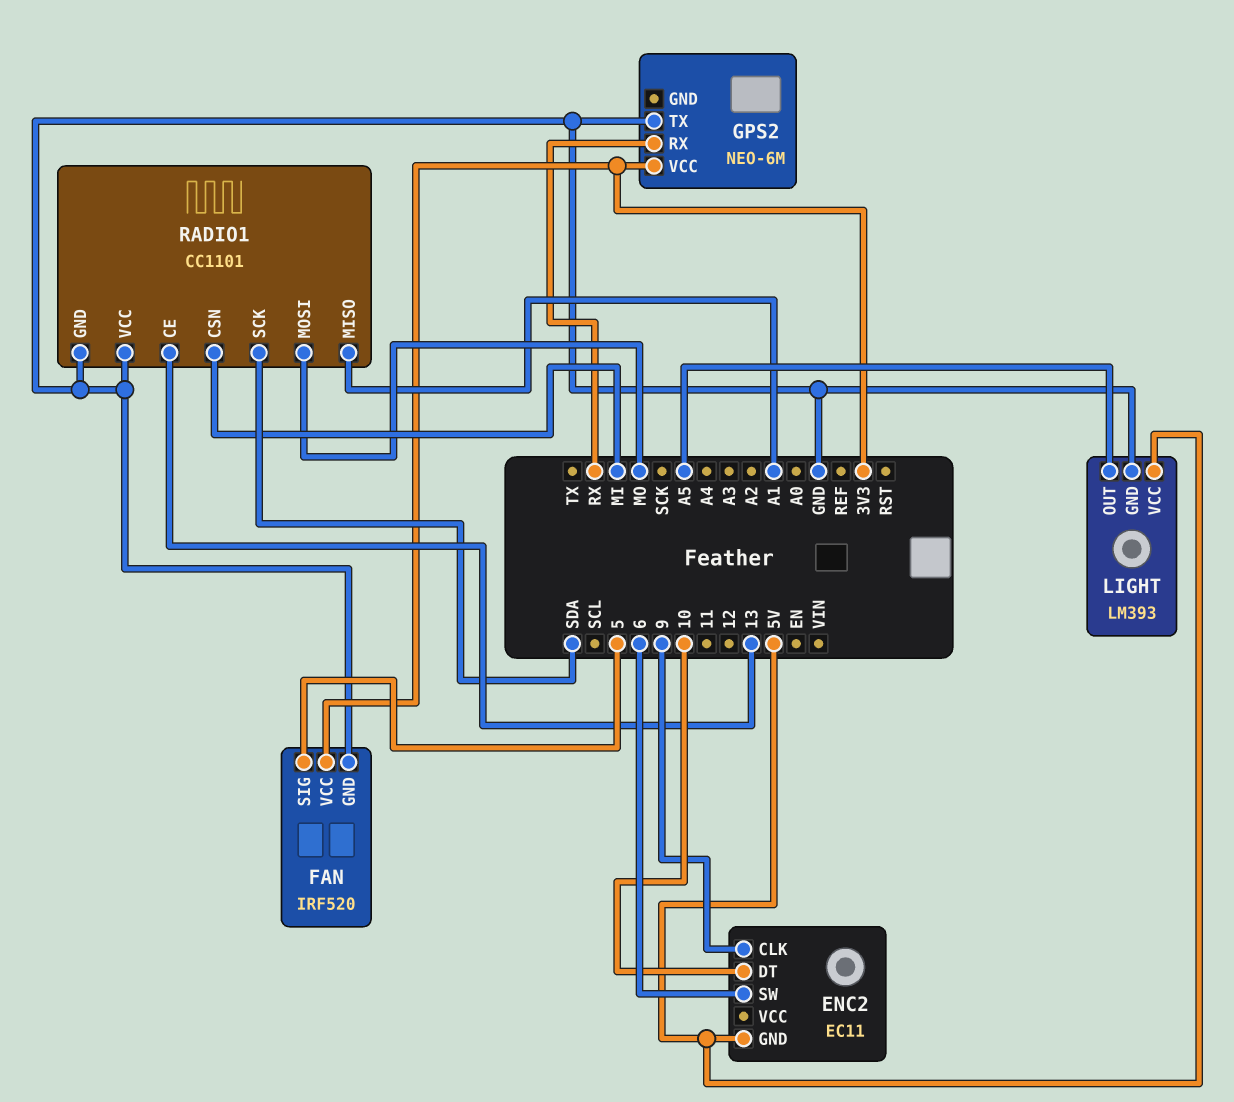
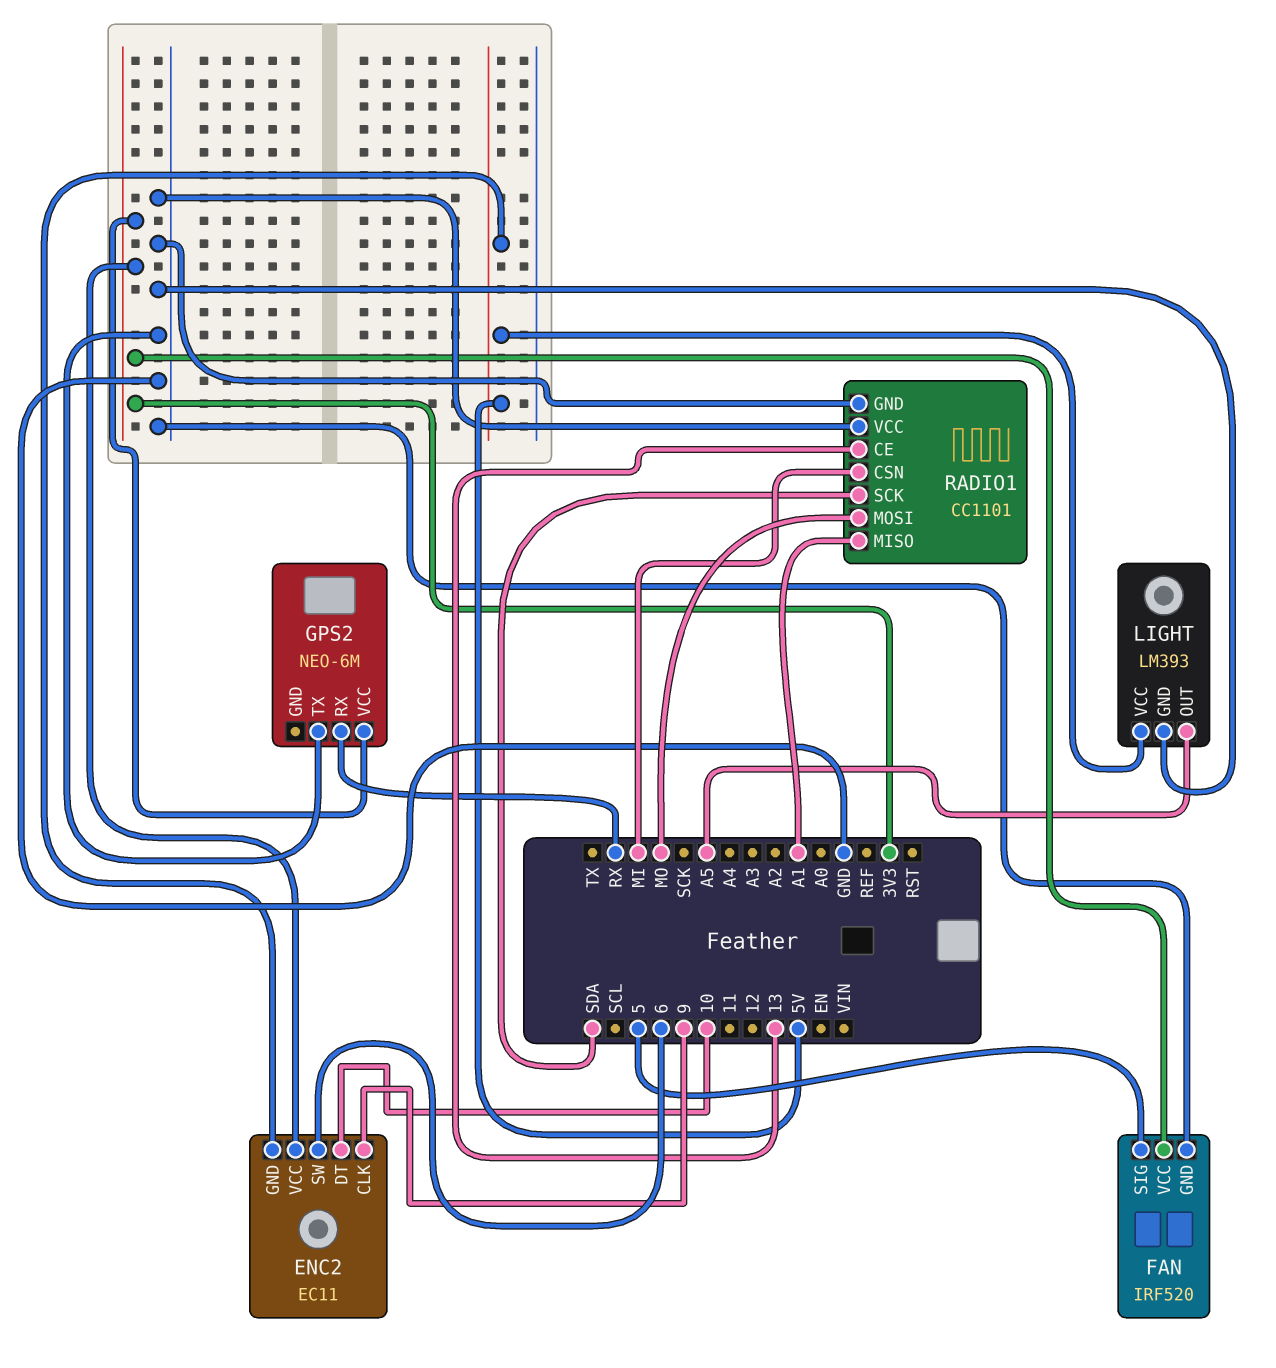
ENC2 pin VCC: none -> 3V3

